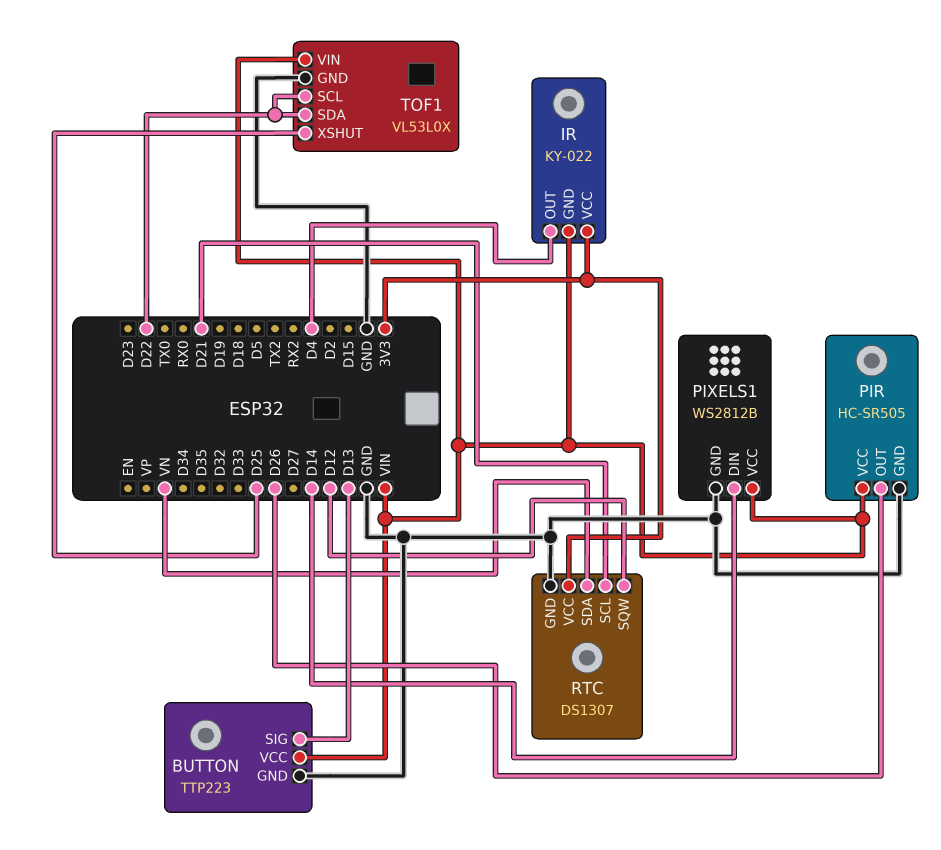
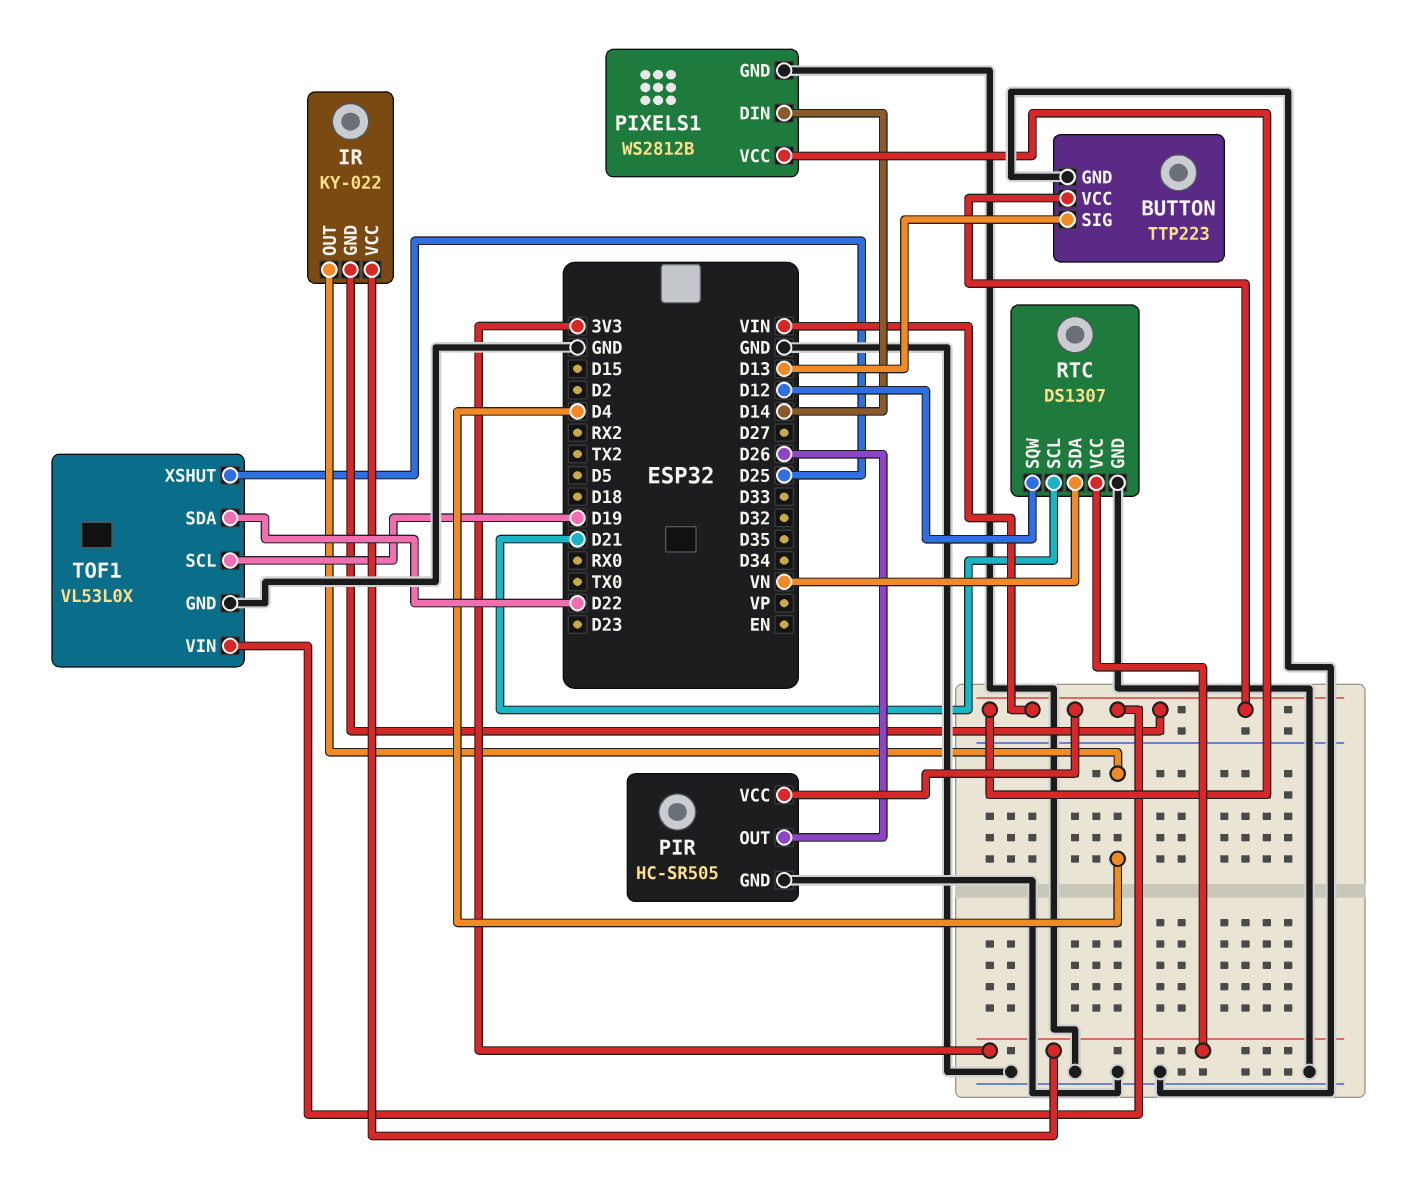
TOF1 pin SCL: D22 -> D19

